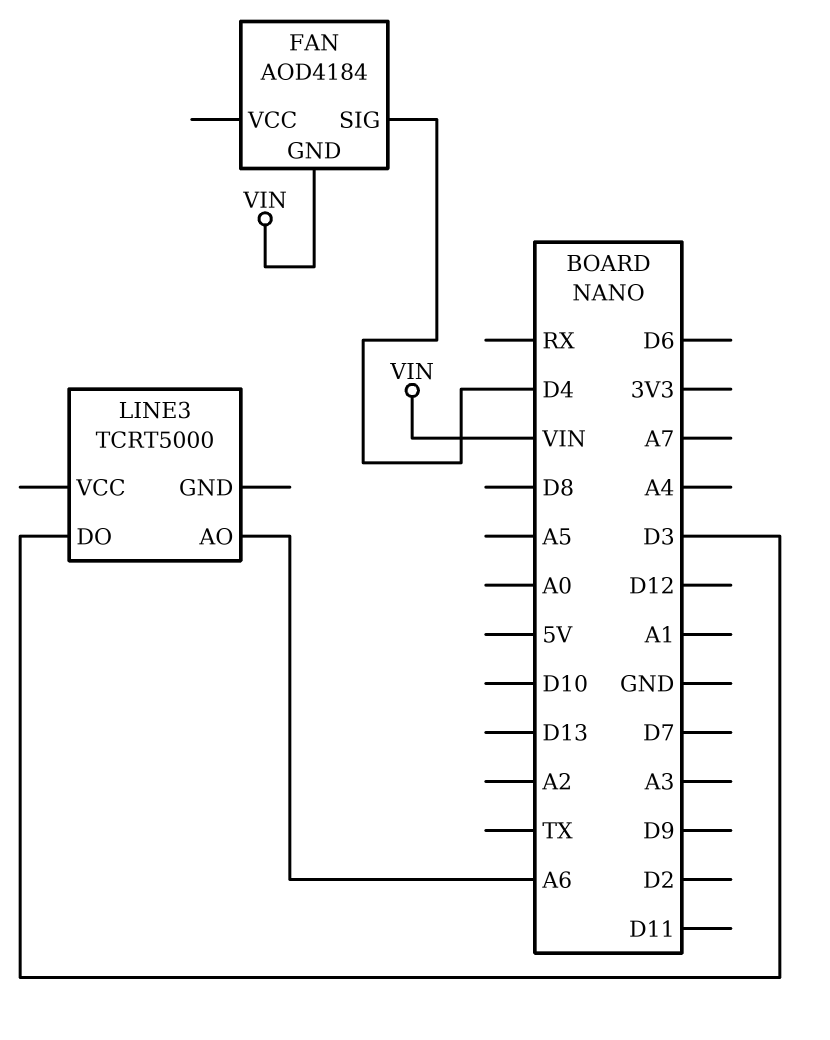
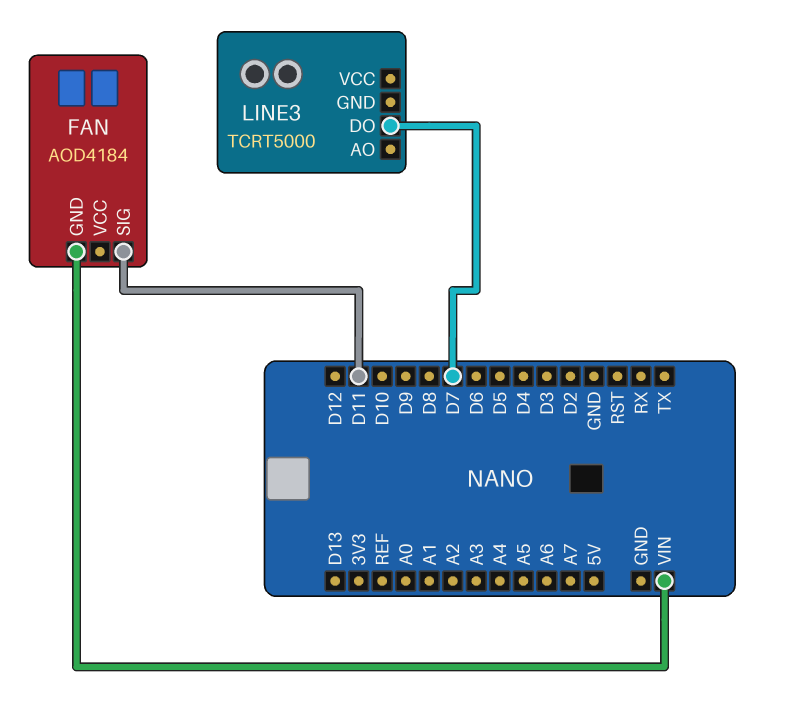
FAN pin SIG: D4 -> D11
LINE3 pin AO: A6 -> none
LINE3 pin DO: D3 -> D7

